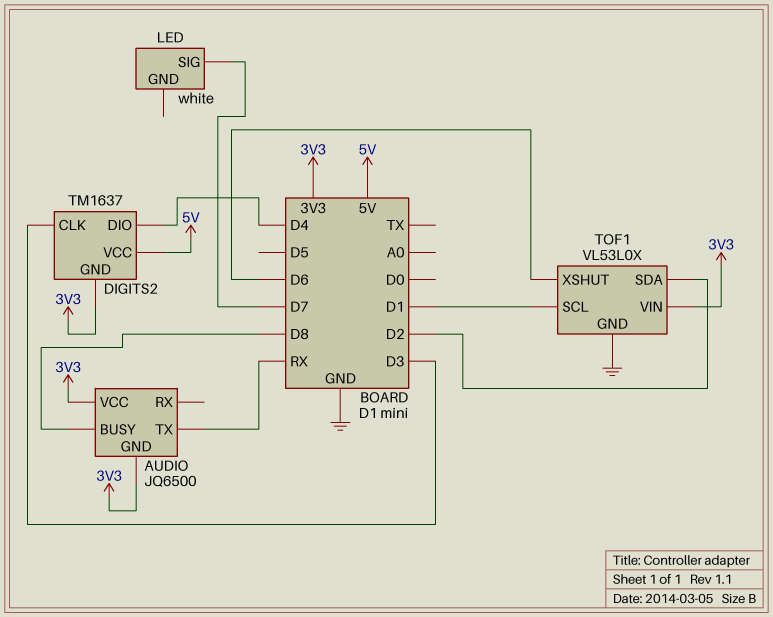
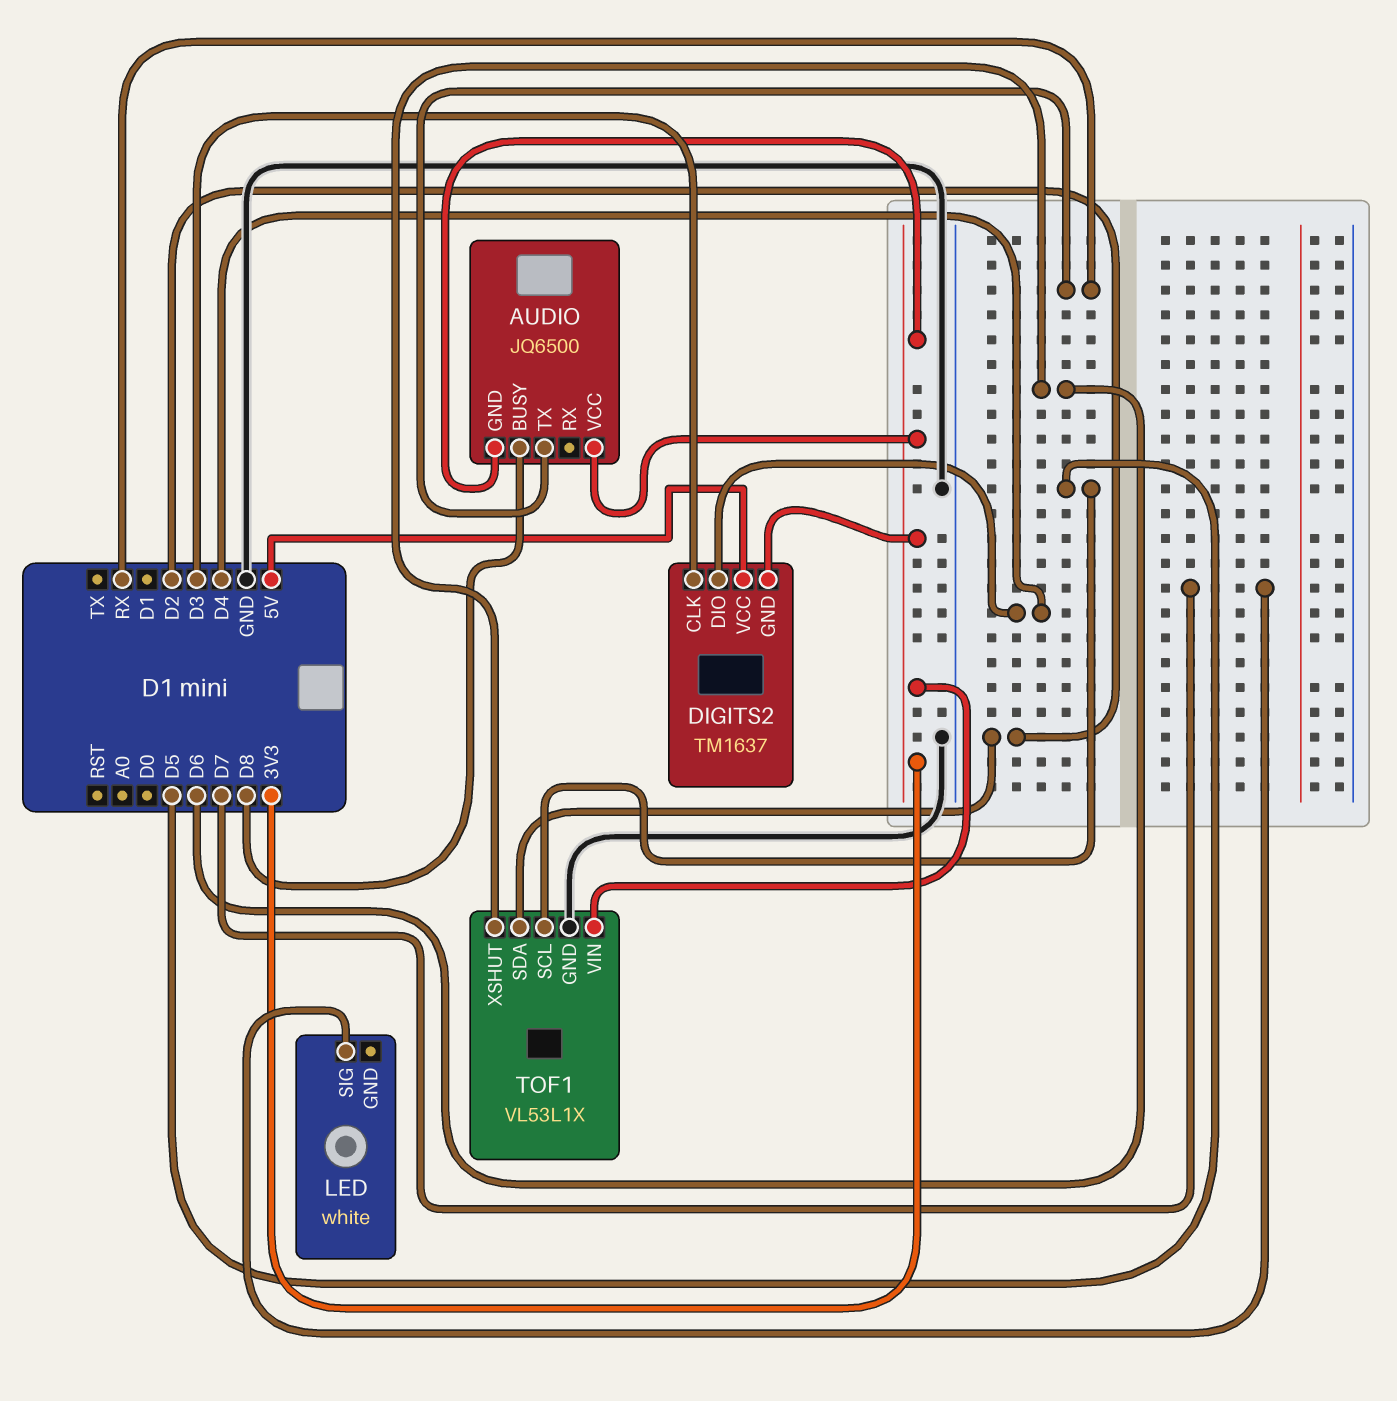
TOF1: VL53L0X -> VL53L1X
TOF1 pin SCL: D1 -> D5

